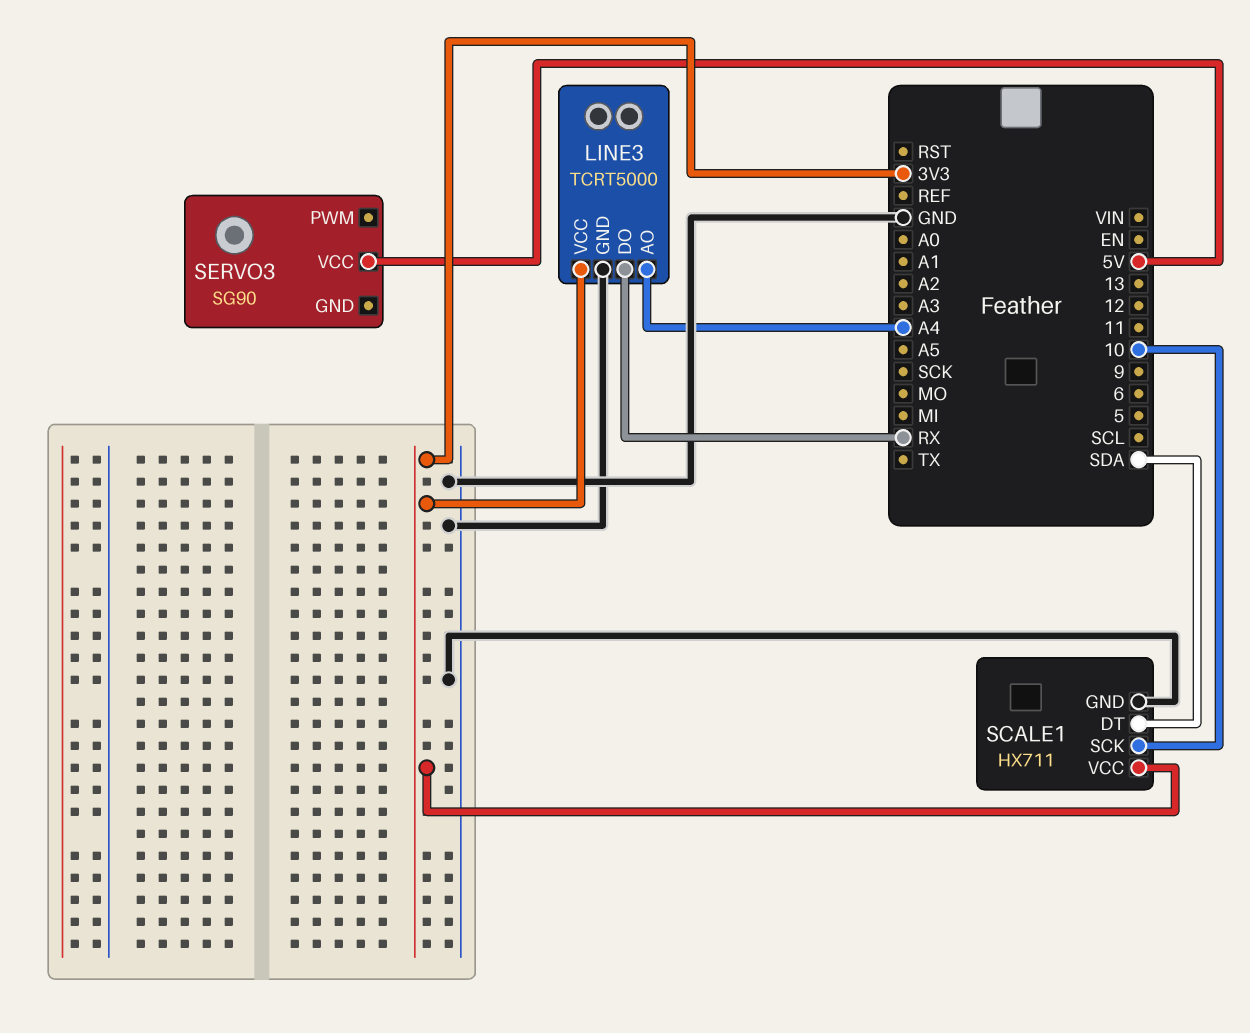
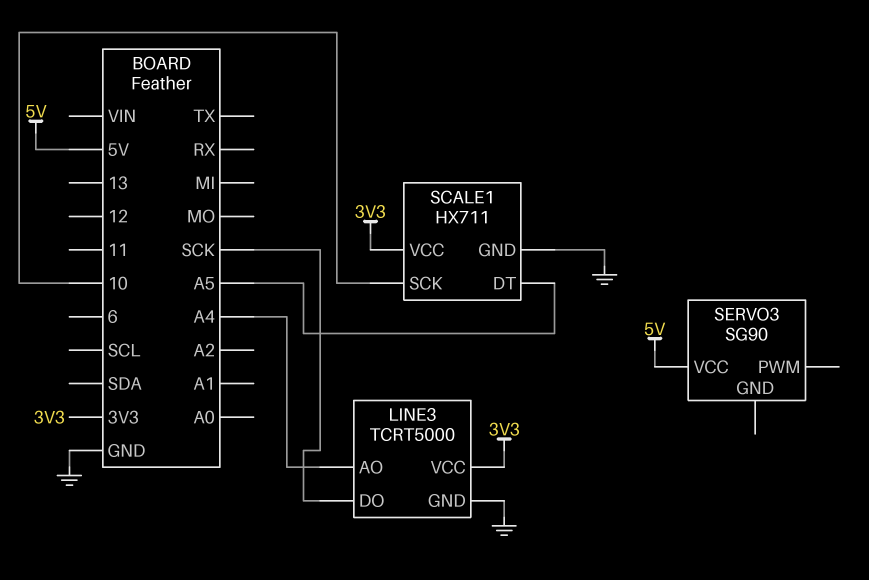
LINE3 pin DO: RX -> SCK
SCALE1 pin DT: SDA -> A5

